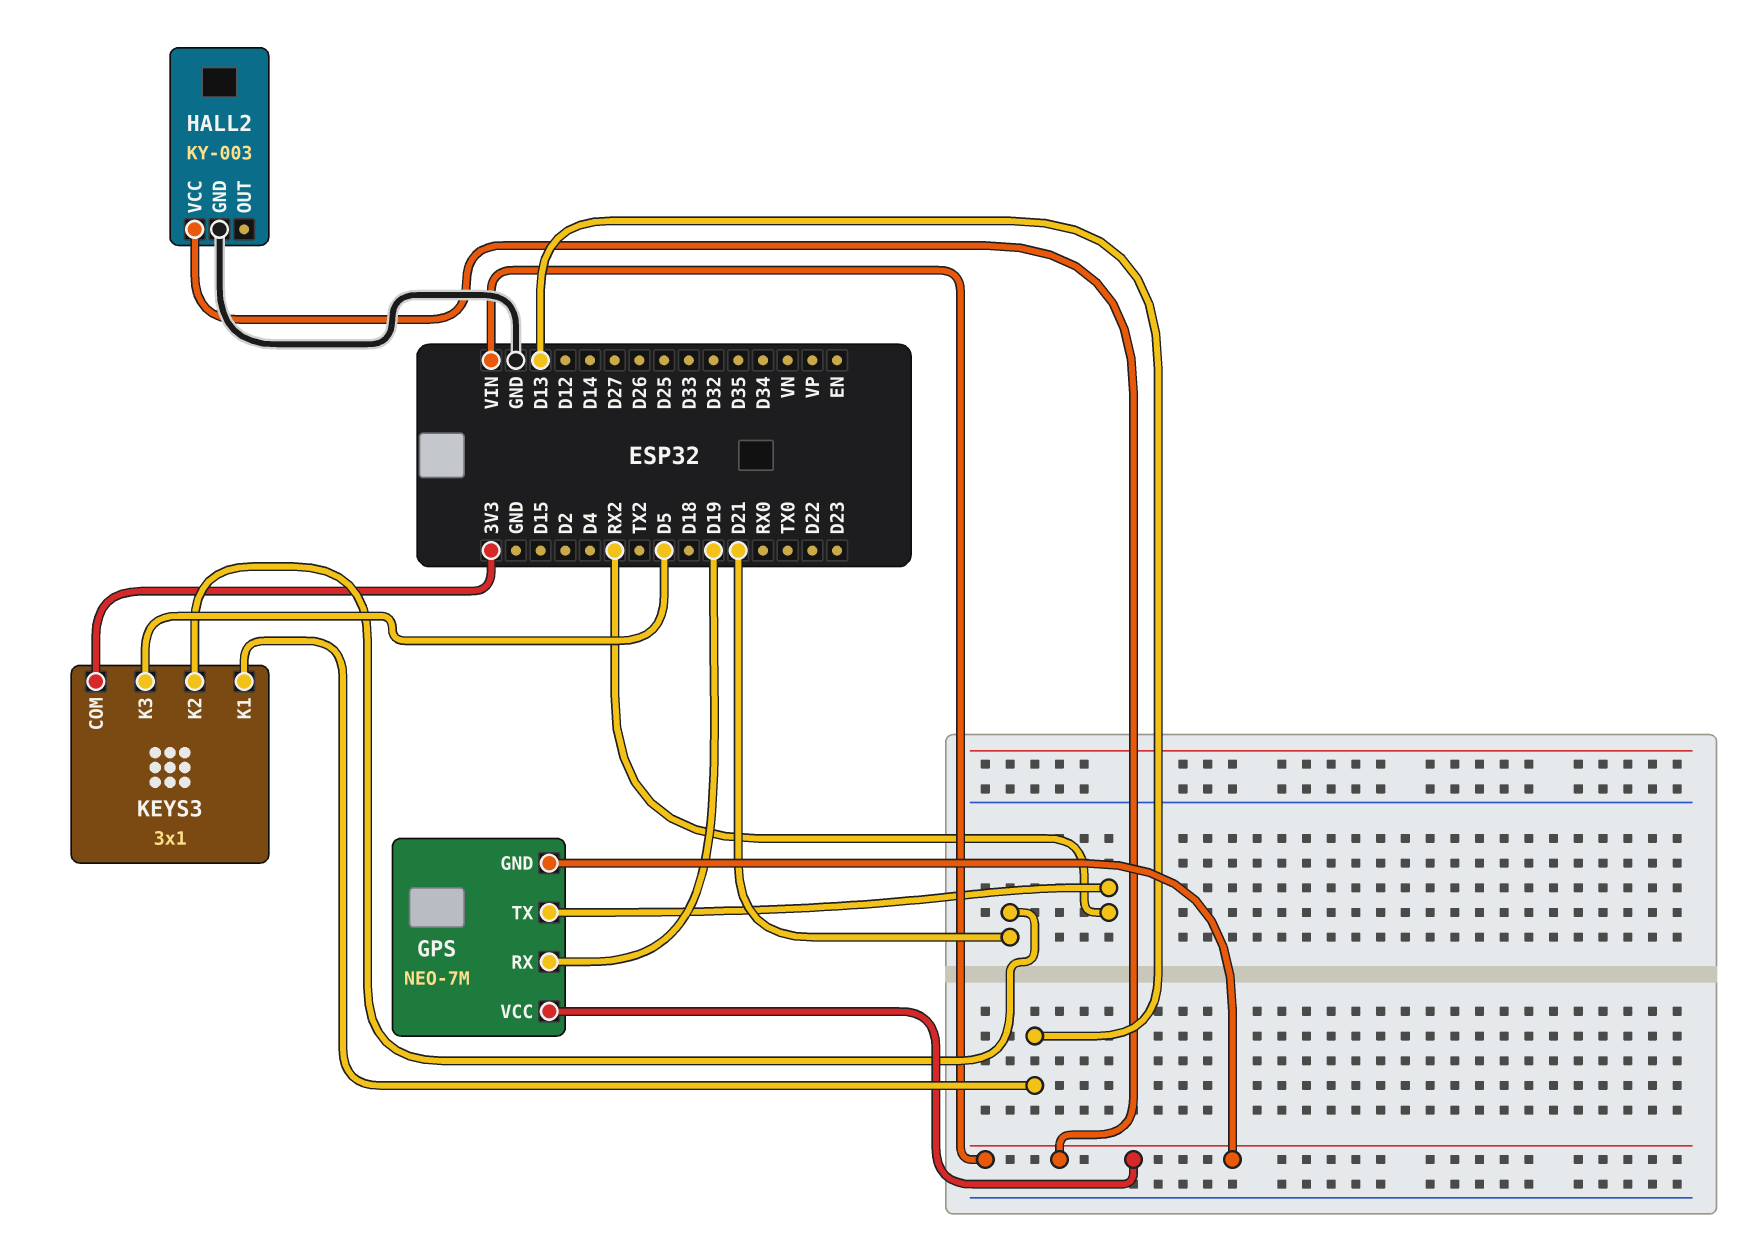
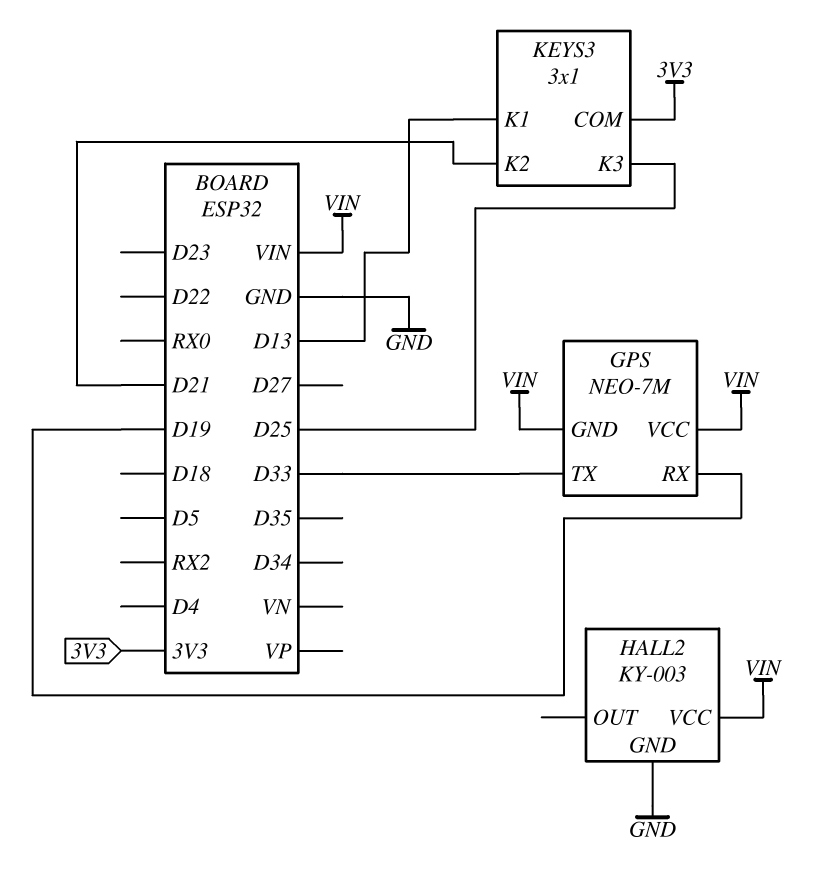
GPS pin TX: RX2 -> D33
KEYS3 pin K3: D5 -> D25

